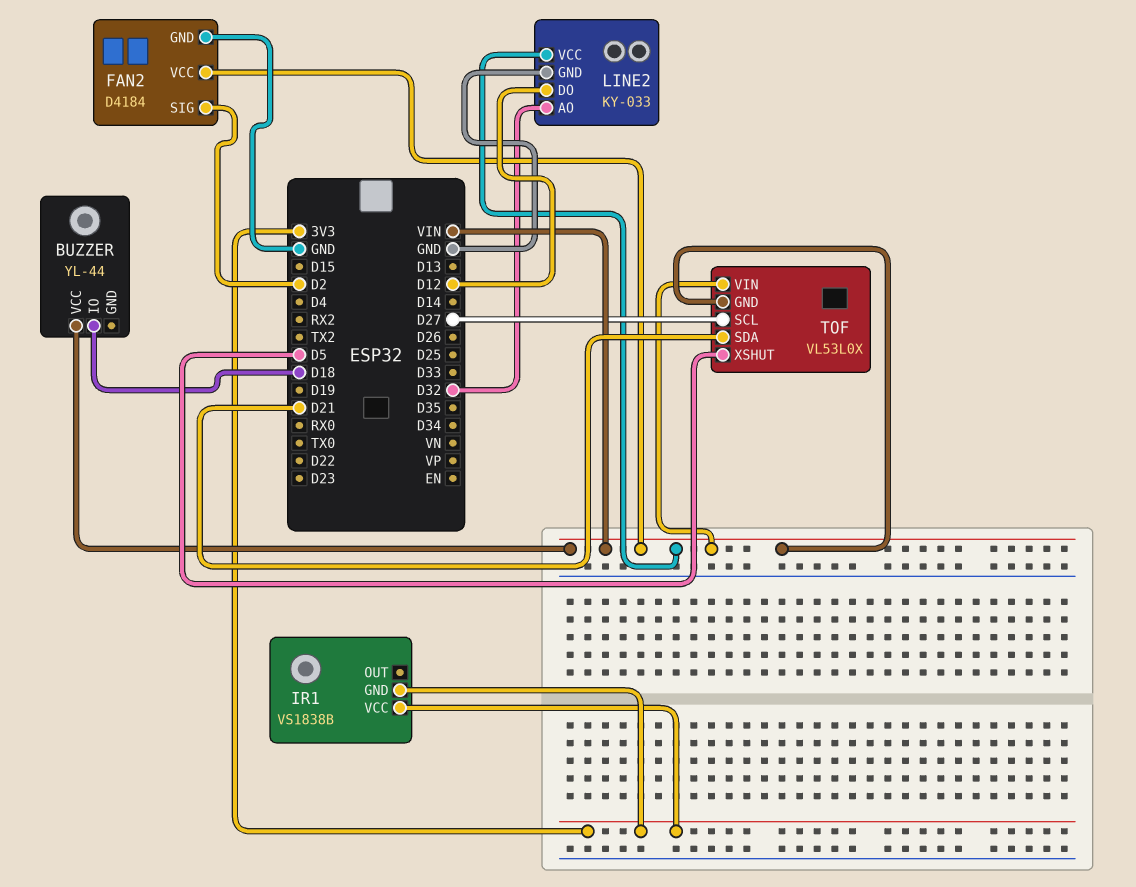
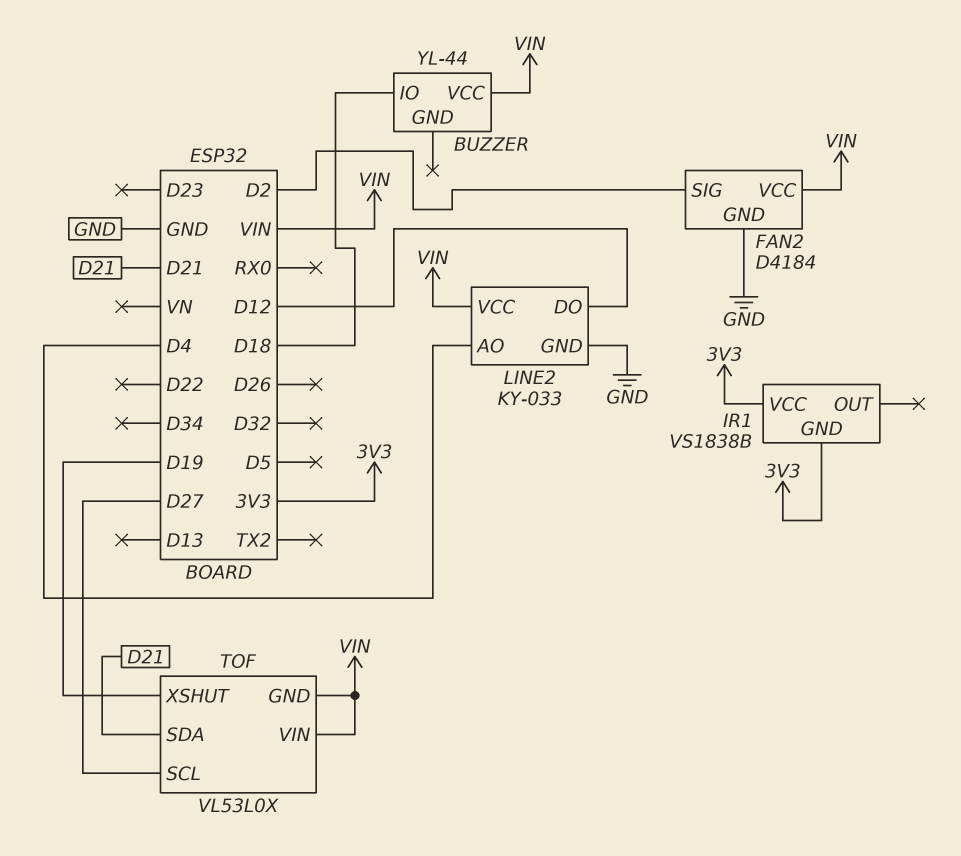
LINE2 pin AO: D32 -> D4
TOF pin XSHUT: D5 -> D19

